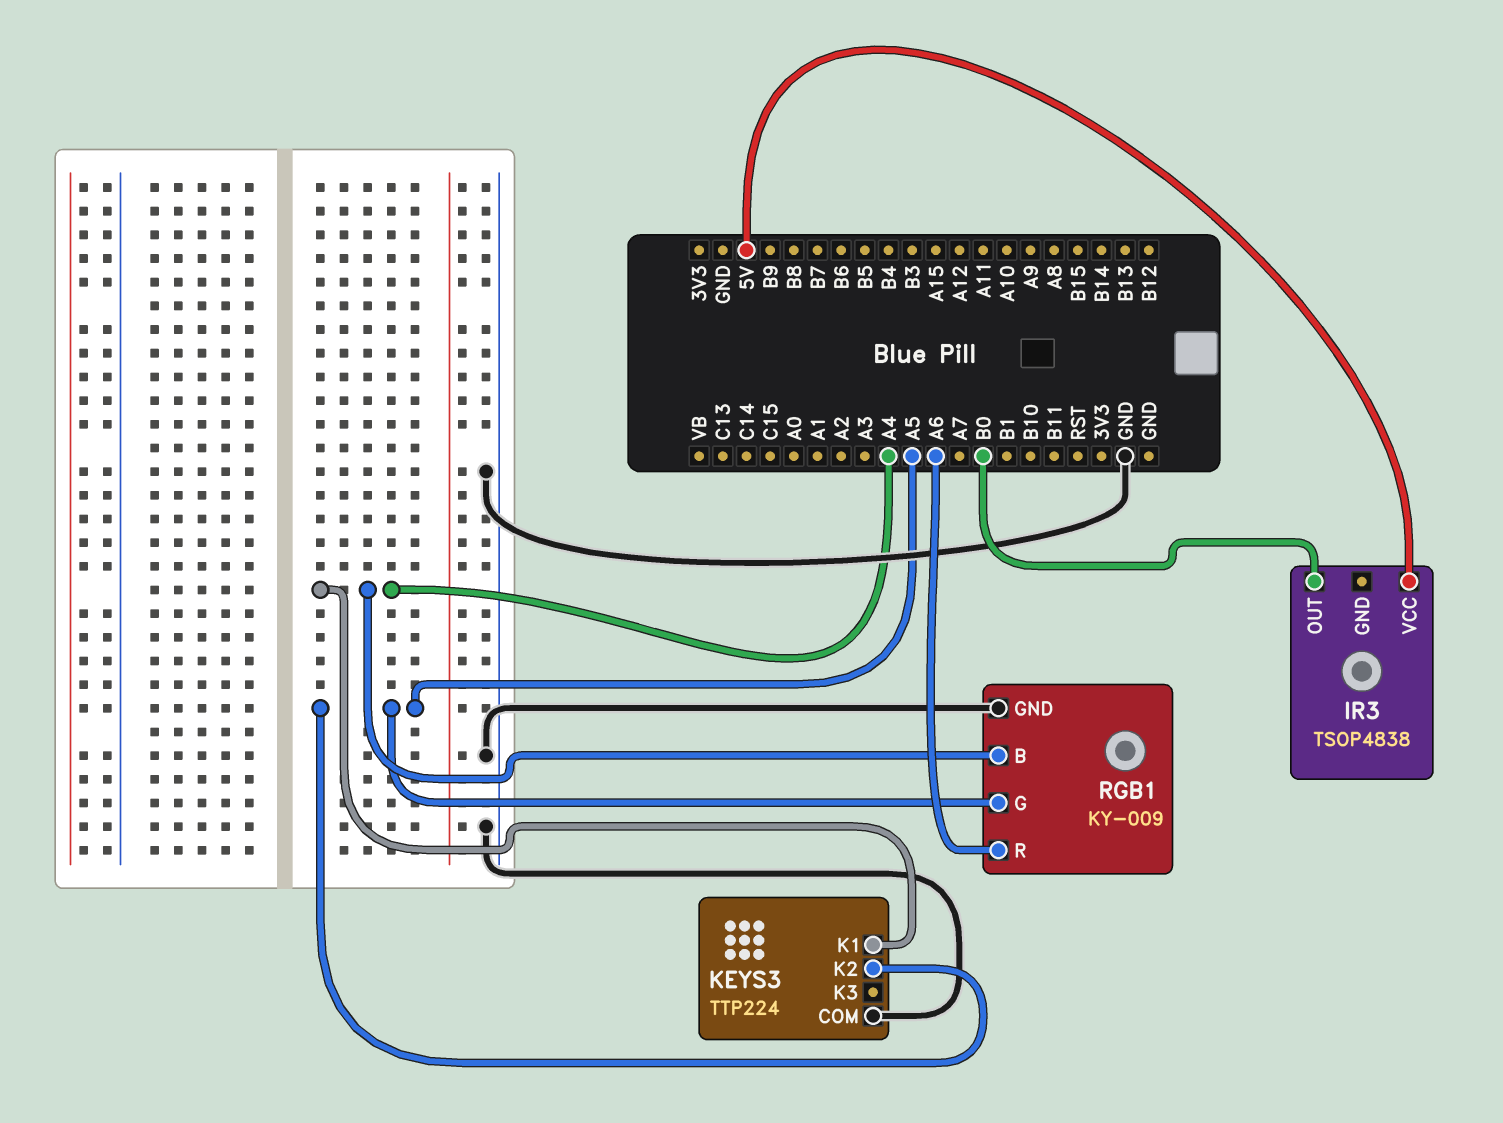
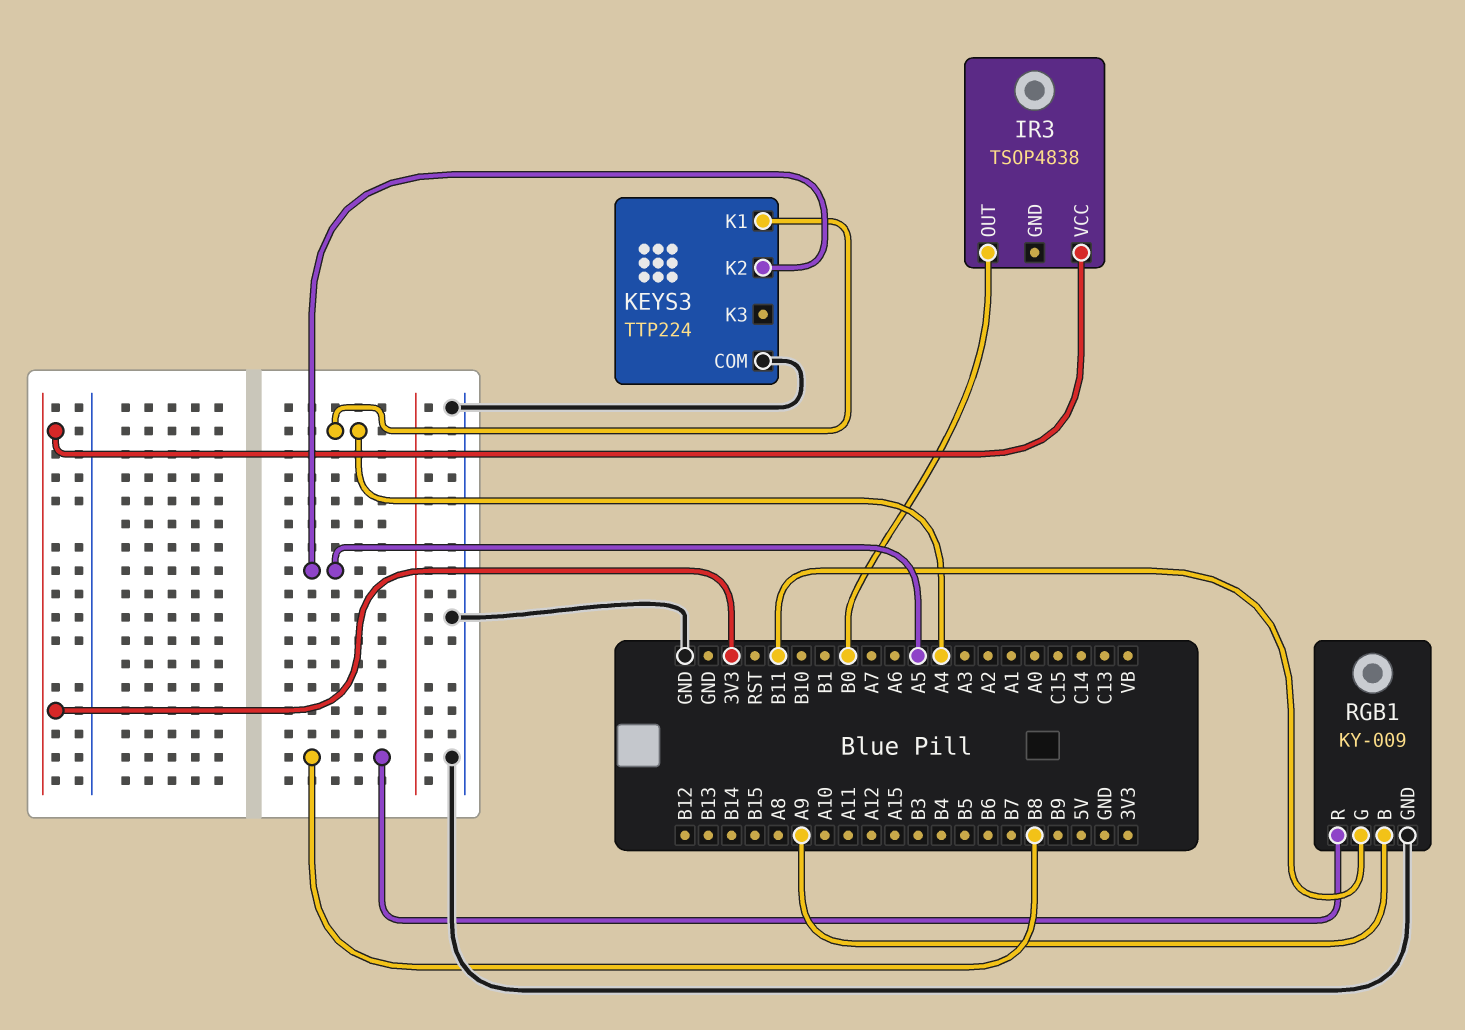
IR3 pin VCC: 5V -> 3V3
RGB1 pin B: A4 -> A9
RGB1 pin G: A5 -> B11
RGB1 pin R: A6 -> B8

